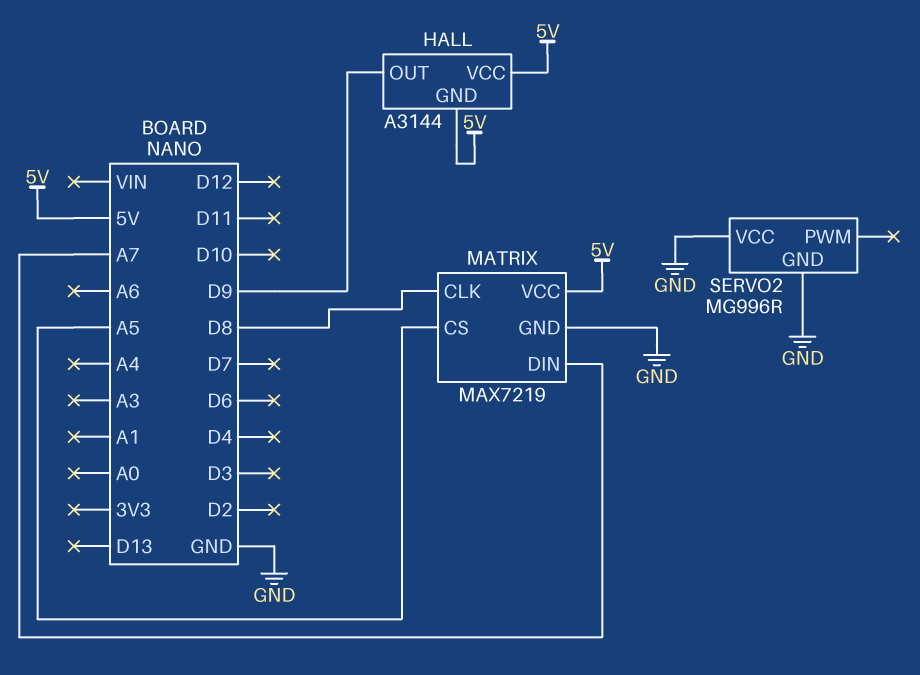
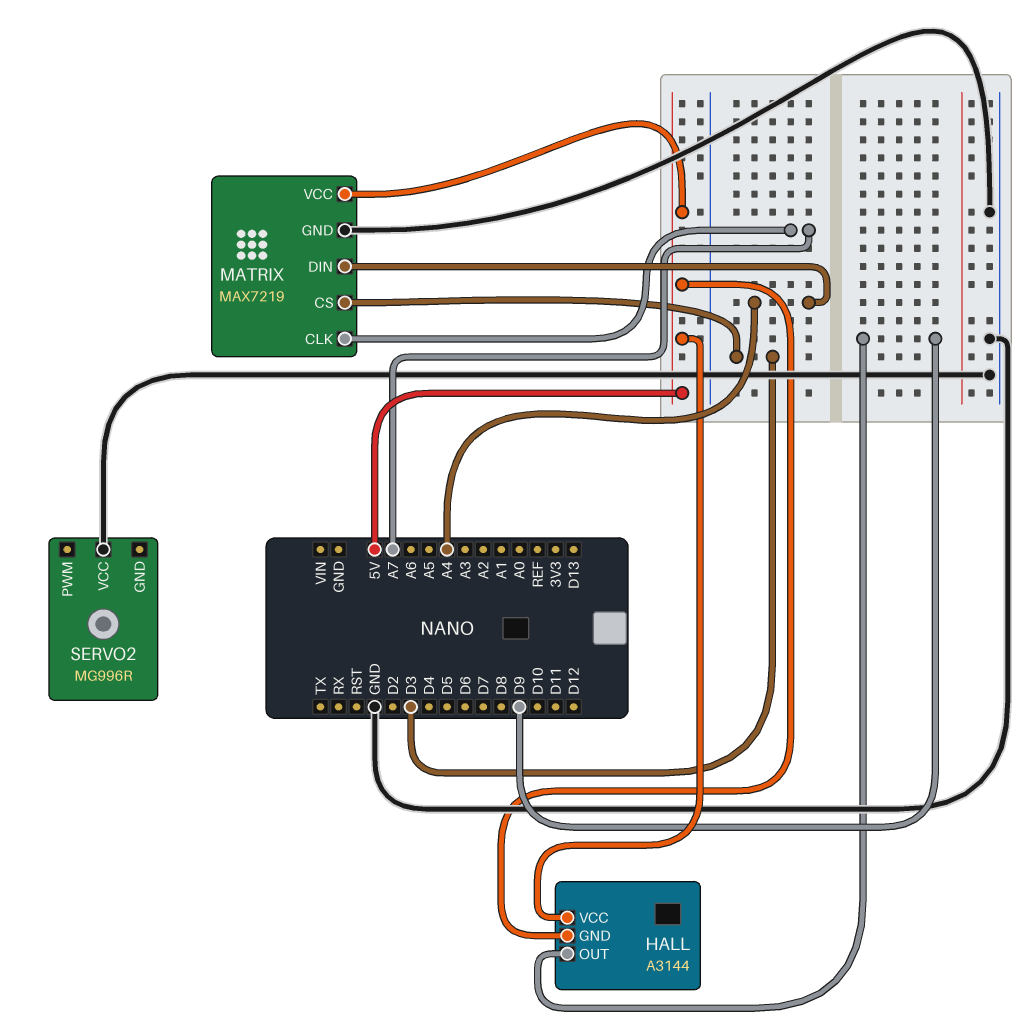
MATRIX pin CLK: D8 -> A7
MATRIX pin CS: A5 -> D3
MATRIX pin DIN: A7 -> A4
SERVO2 pin GND: GND -> none

